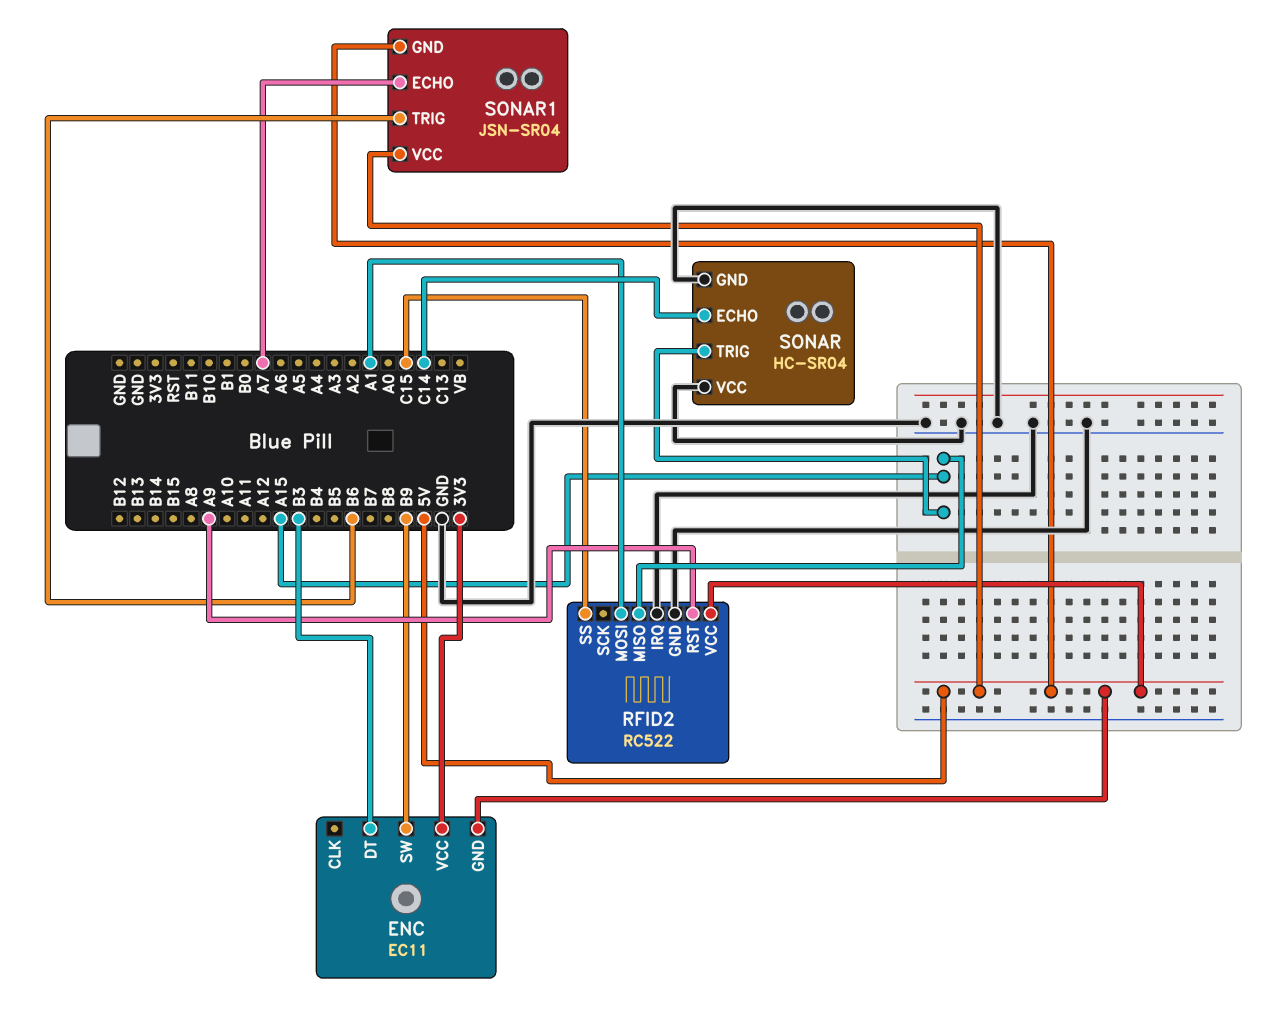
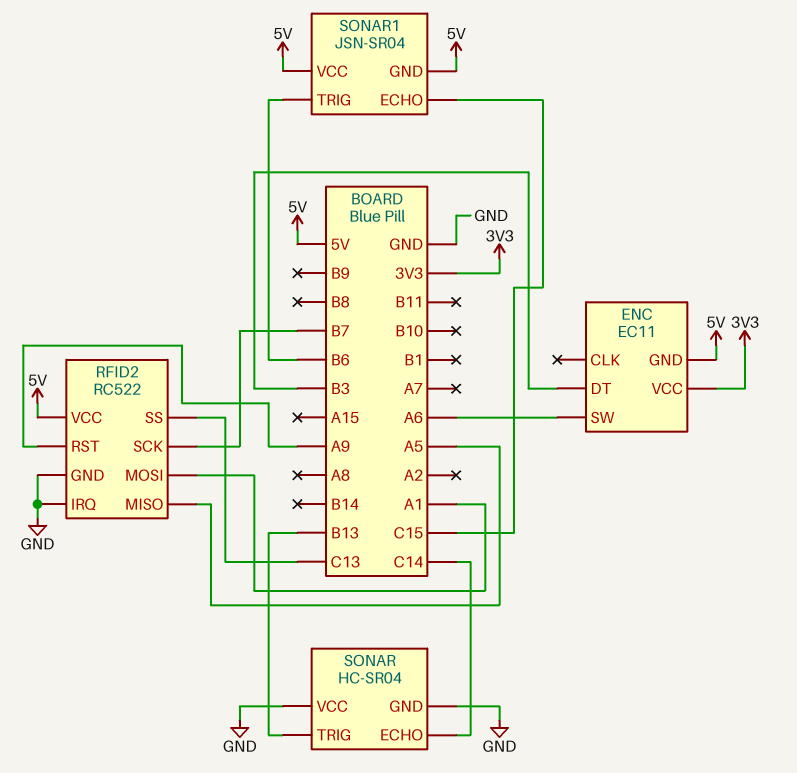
ENC pin SW: B9 -> A6
RFID2 pin MISO: A15 -> A5
RFID2 pin SCK: none -> B7
RFID2 pin SS: C15 -> C13
SONAR pin TRIG: A15 -> B13
SONAR1 pin ECHO: A7 -> C15

